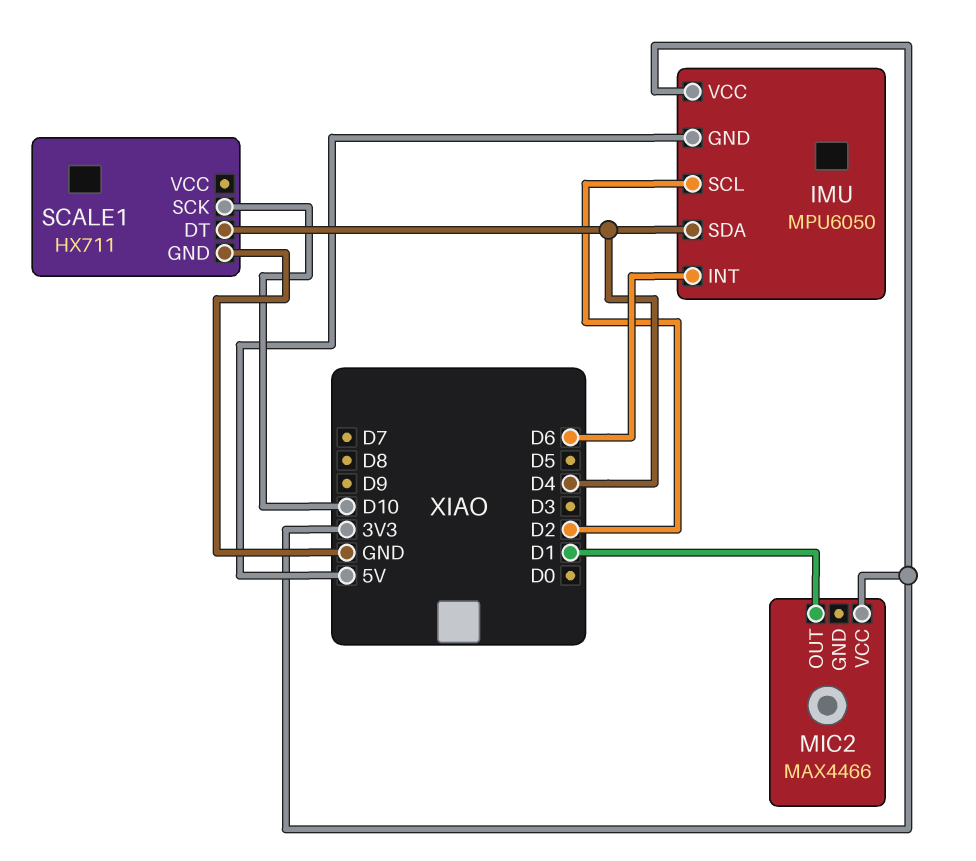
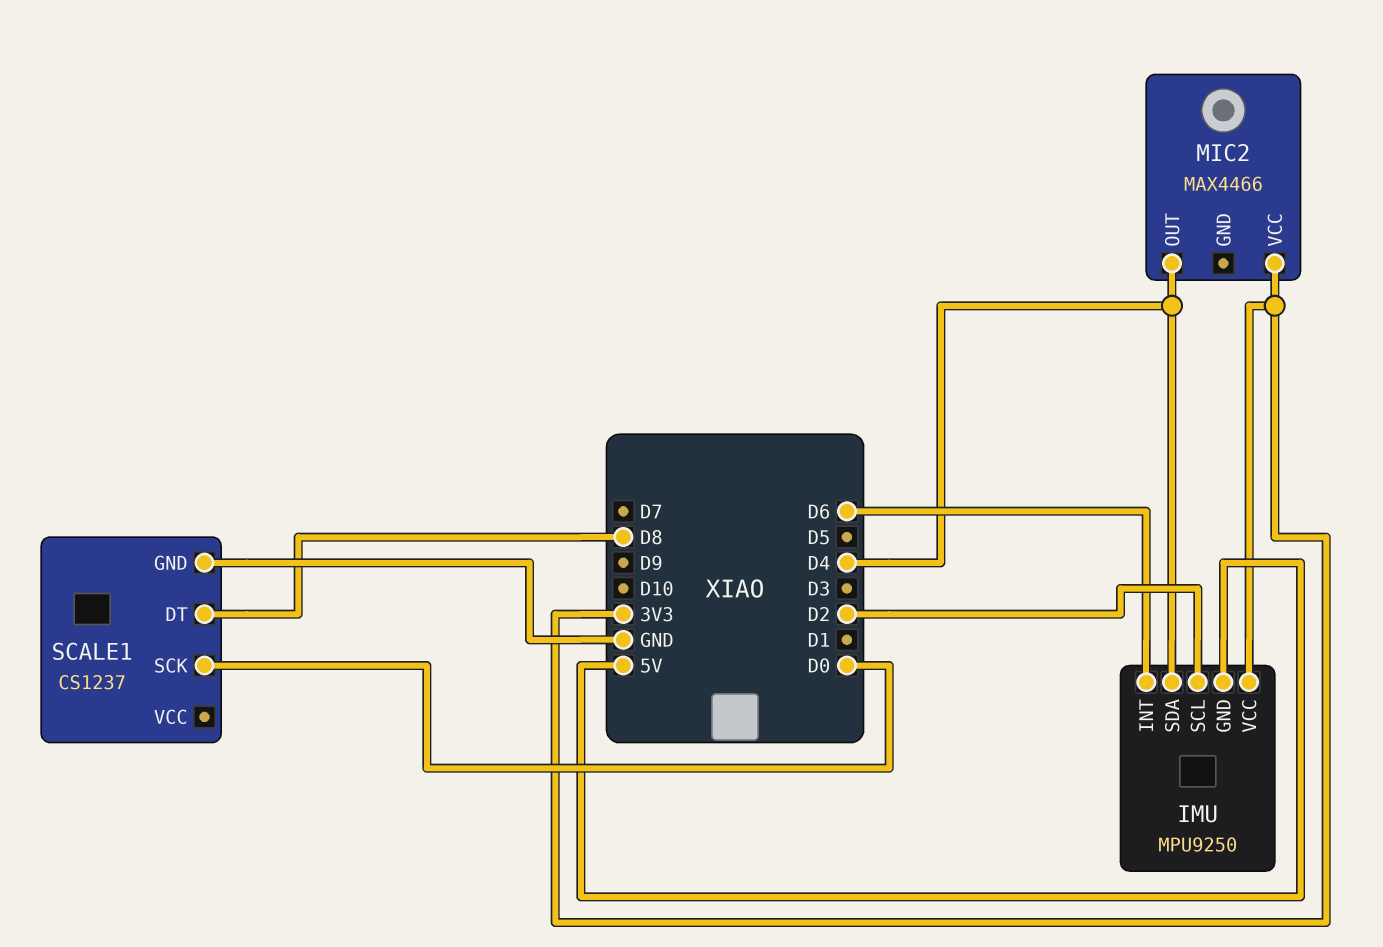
IMU: MPU6050 -> MPU9250
MIC2 pin OUT: D1 -> D4
SCALE1: HX711 -> CS1237
SCALE1 pin DT: D4 -> D8
SCALE1 pin SCK: D10 -> D0

